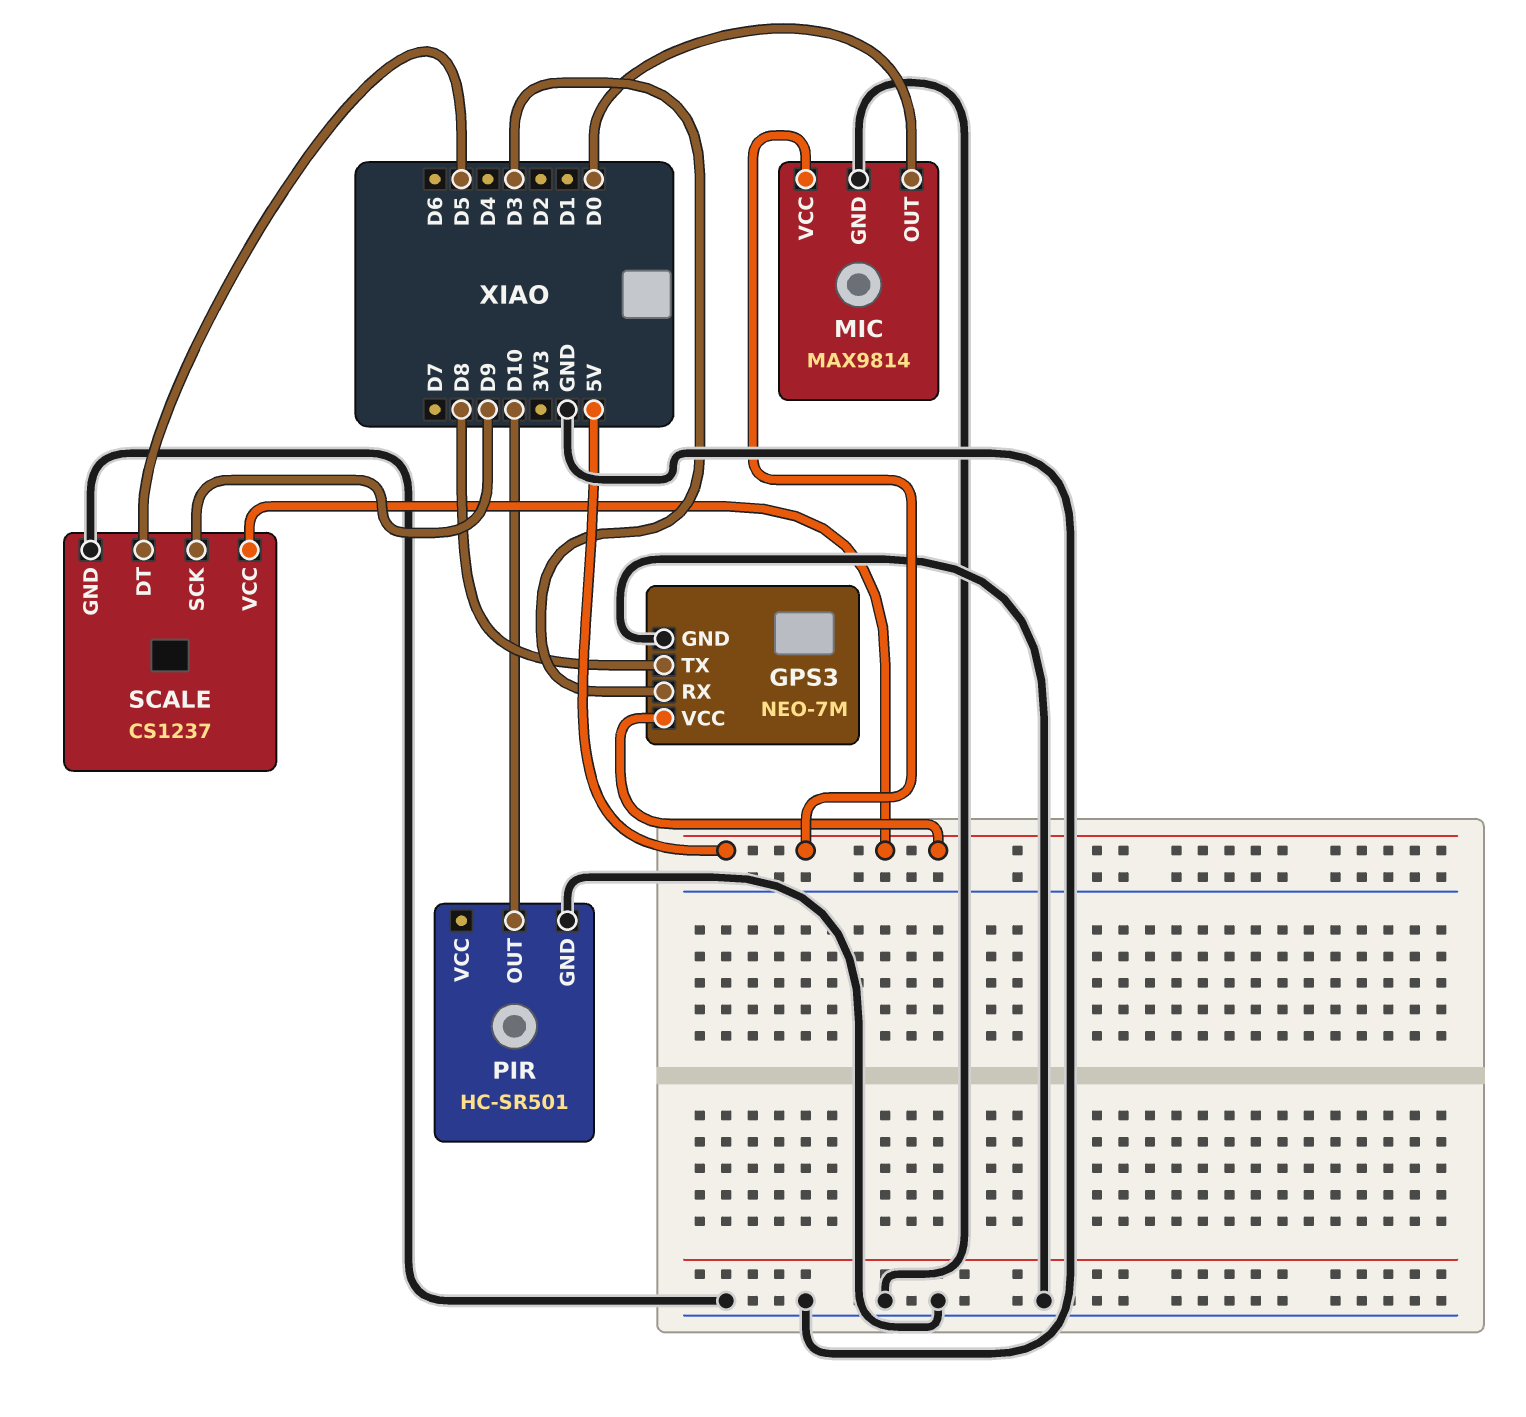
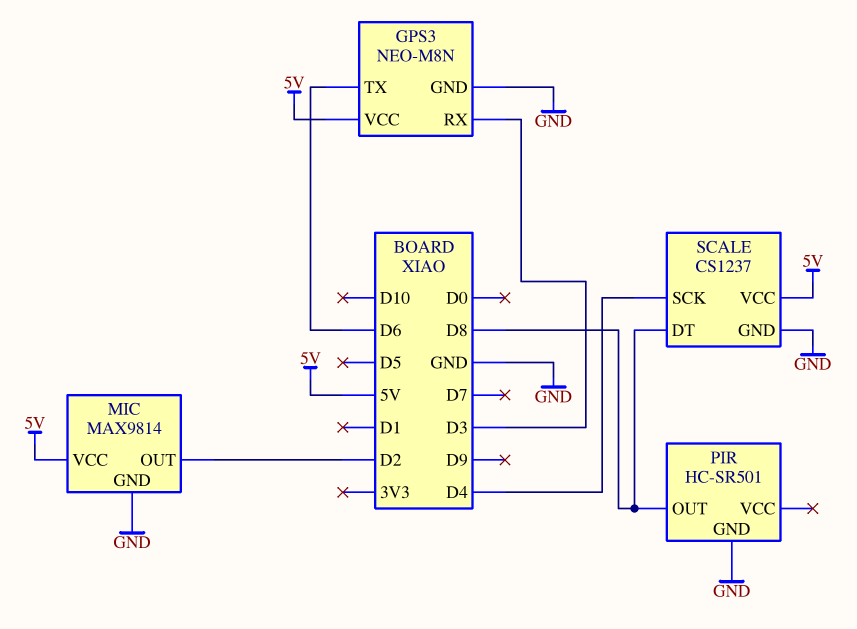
GPS3: NEO-7M -> NEO-M8N
GPS3 pin TX: D8 -> D6
MIC pin OUT: D0 -> D2
PIR pin OUT: D10 -> D8
SCALE pin DT: D5 -> D8
SCALE pin SCK: D9 -> D4

